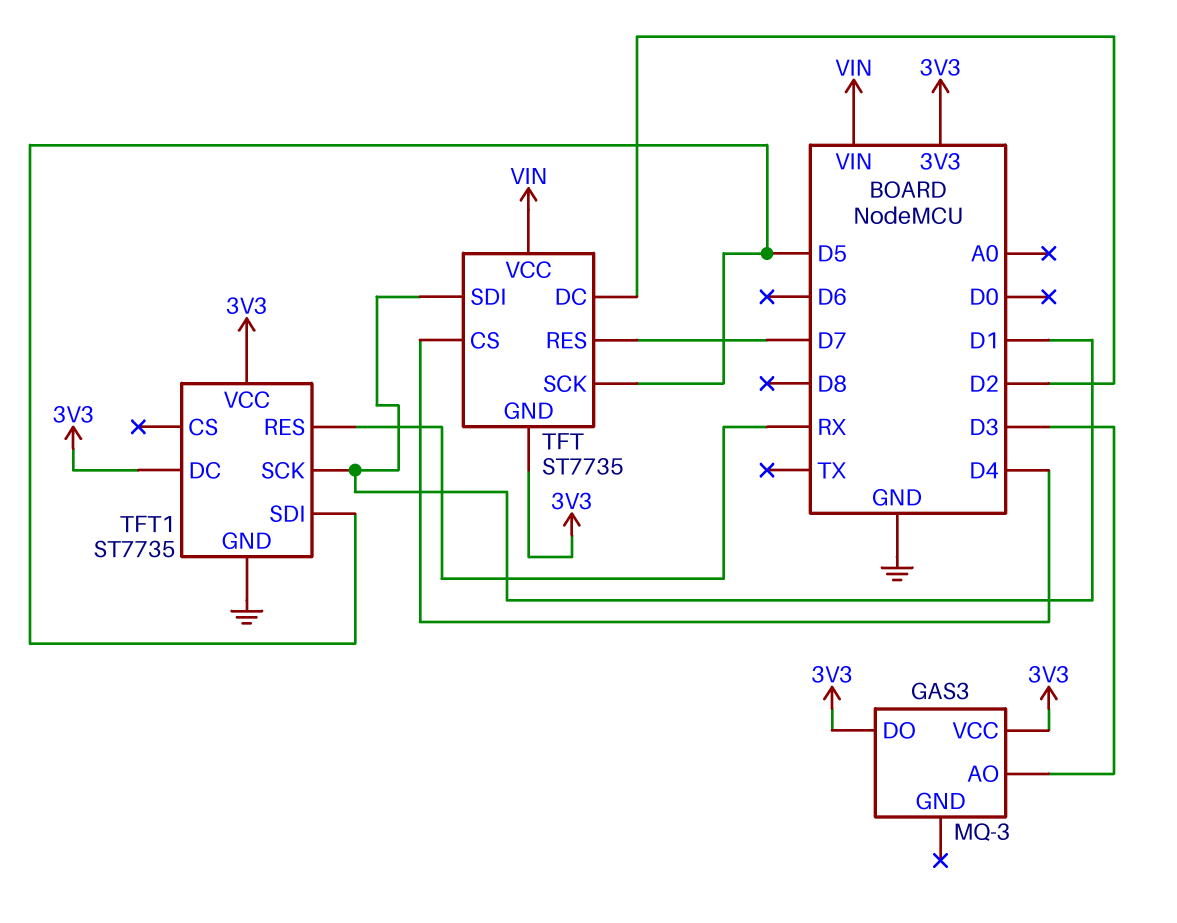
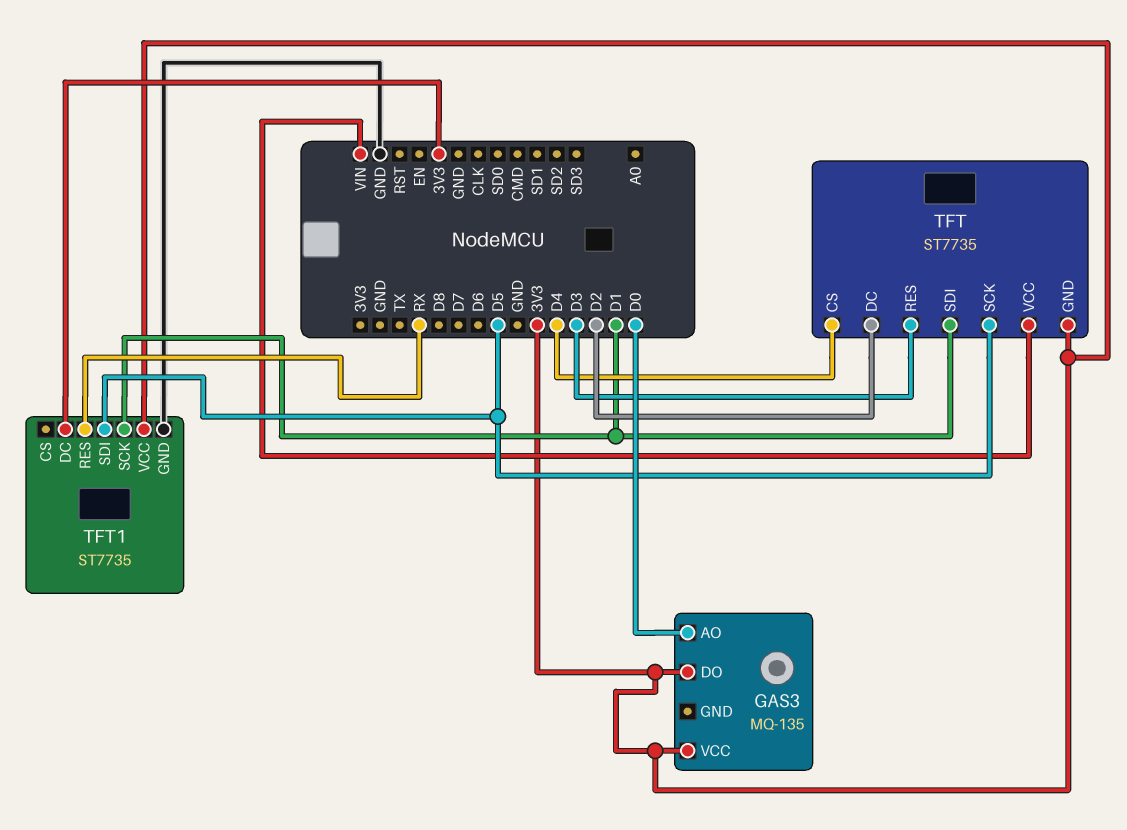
GAS3: MQ-3 -> MQ-135
GAS3 pin AO: D3 -> D0
TFT pin RES: D7 -> D3

